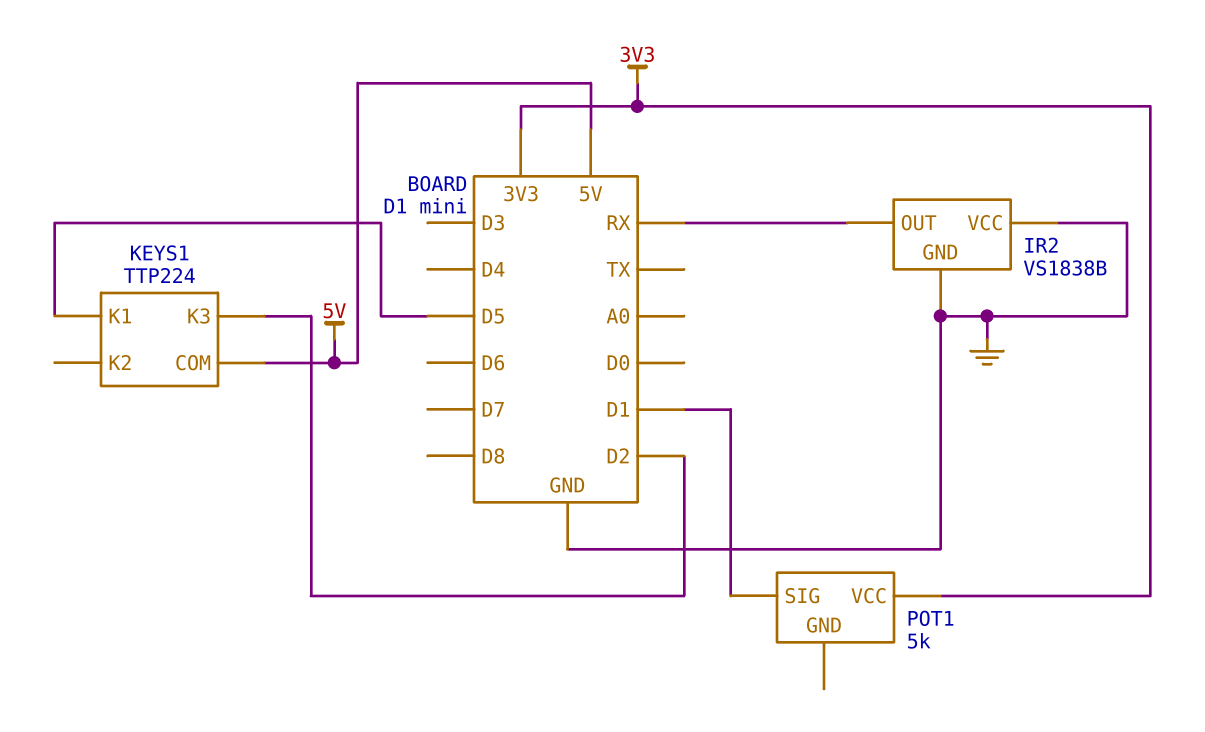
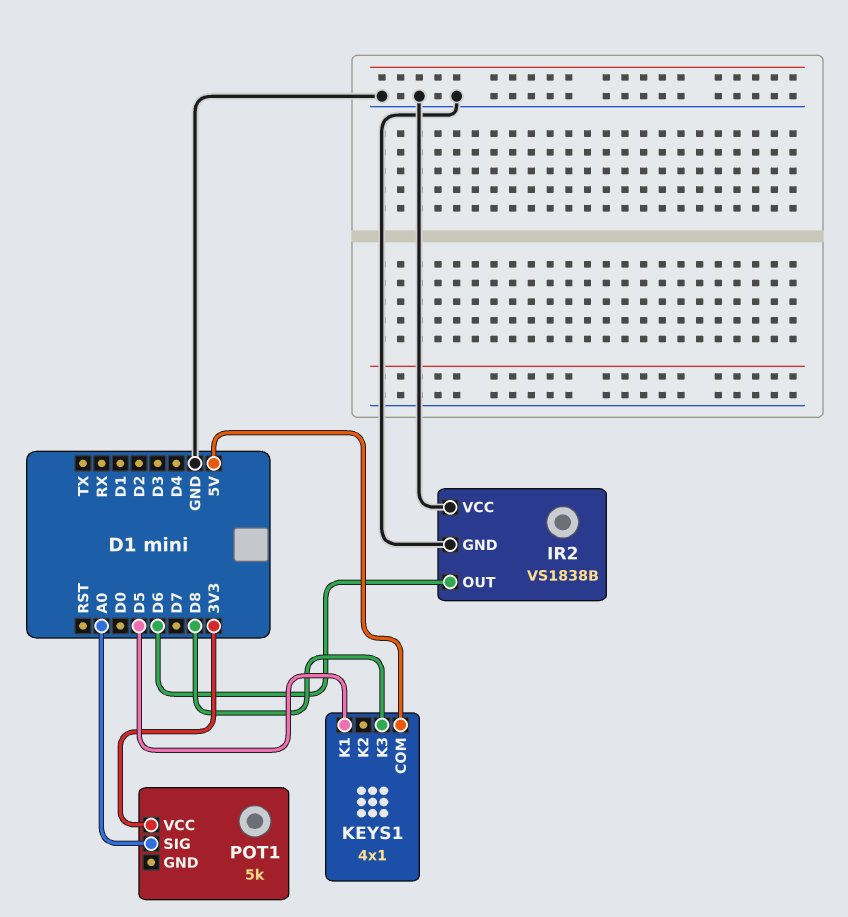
IR2 pin OUT: RX -> D6
KEYS1: TTP224 -> 4x1
KEYS1 pin K3: D2 -> D8
POT1 pin SIG: D1 -> A0

